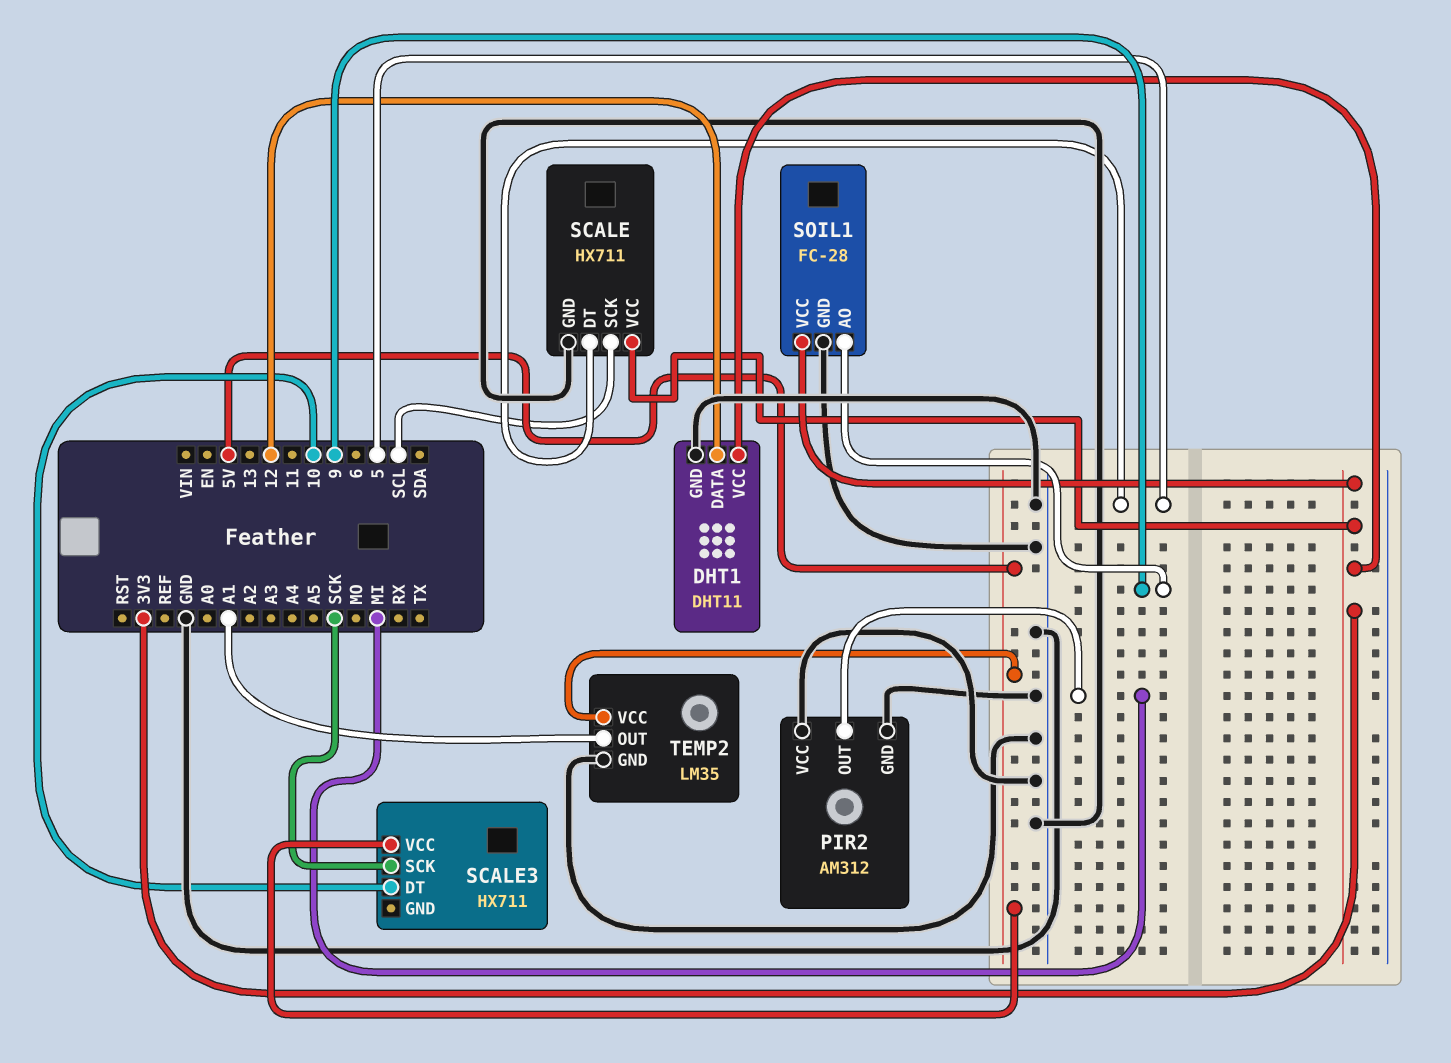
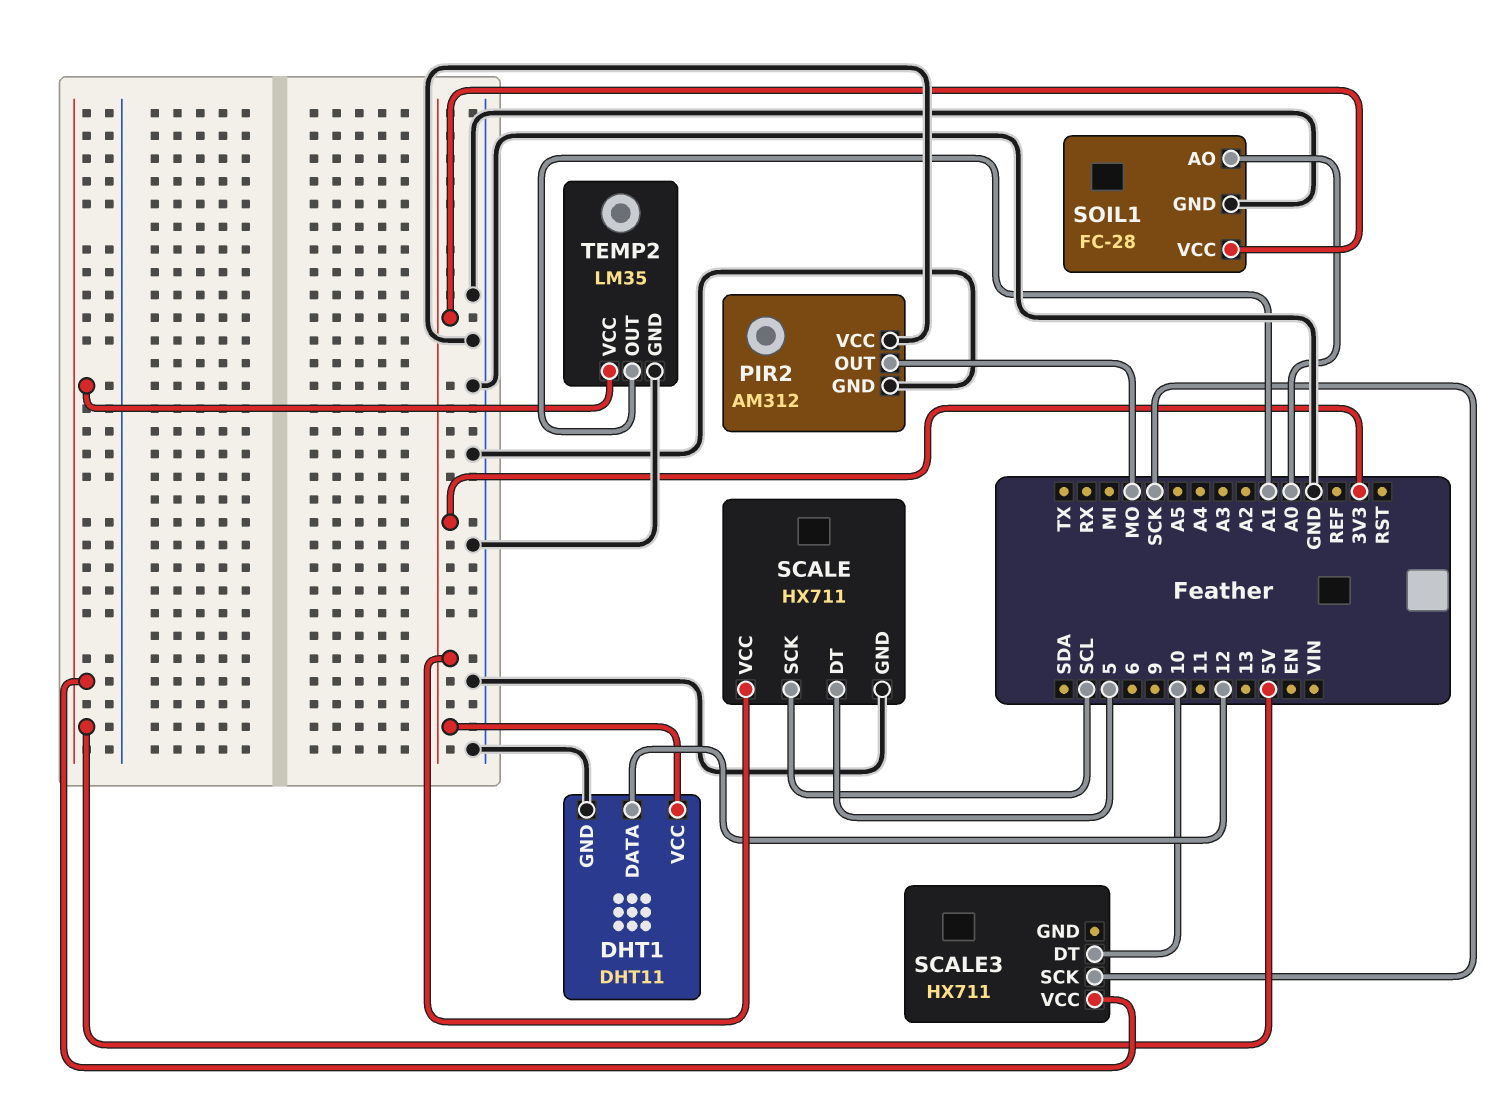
PIR2 pin OUT: MI -> MO
SOIL1 pin AO: 9 -> A0

